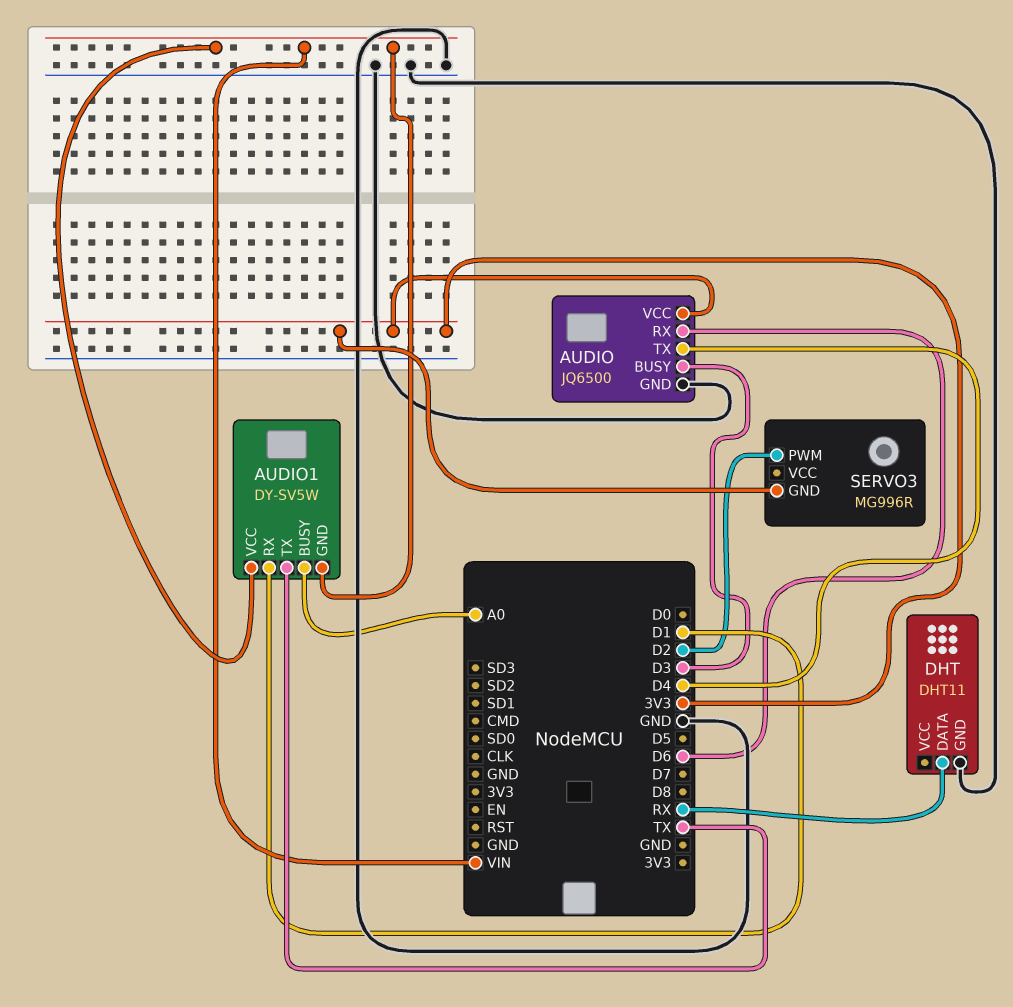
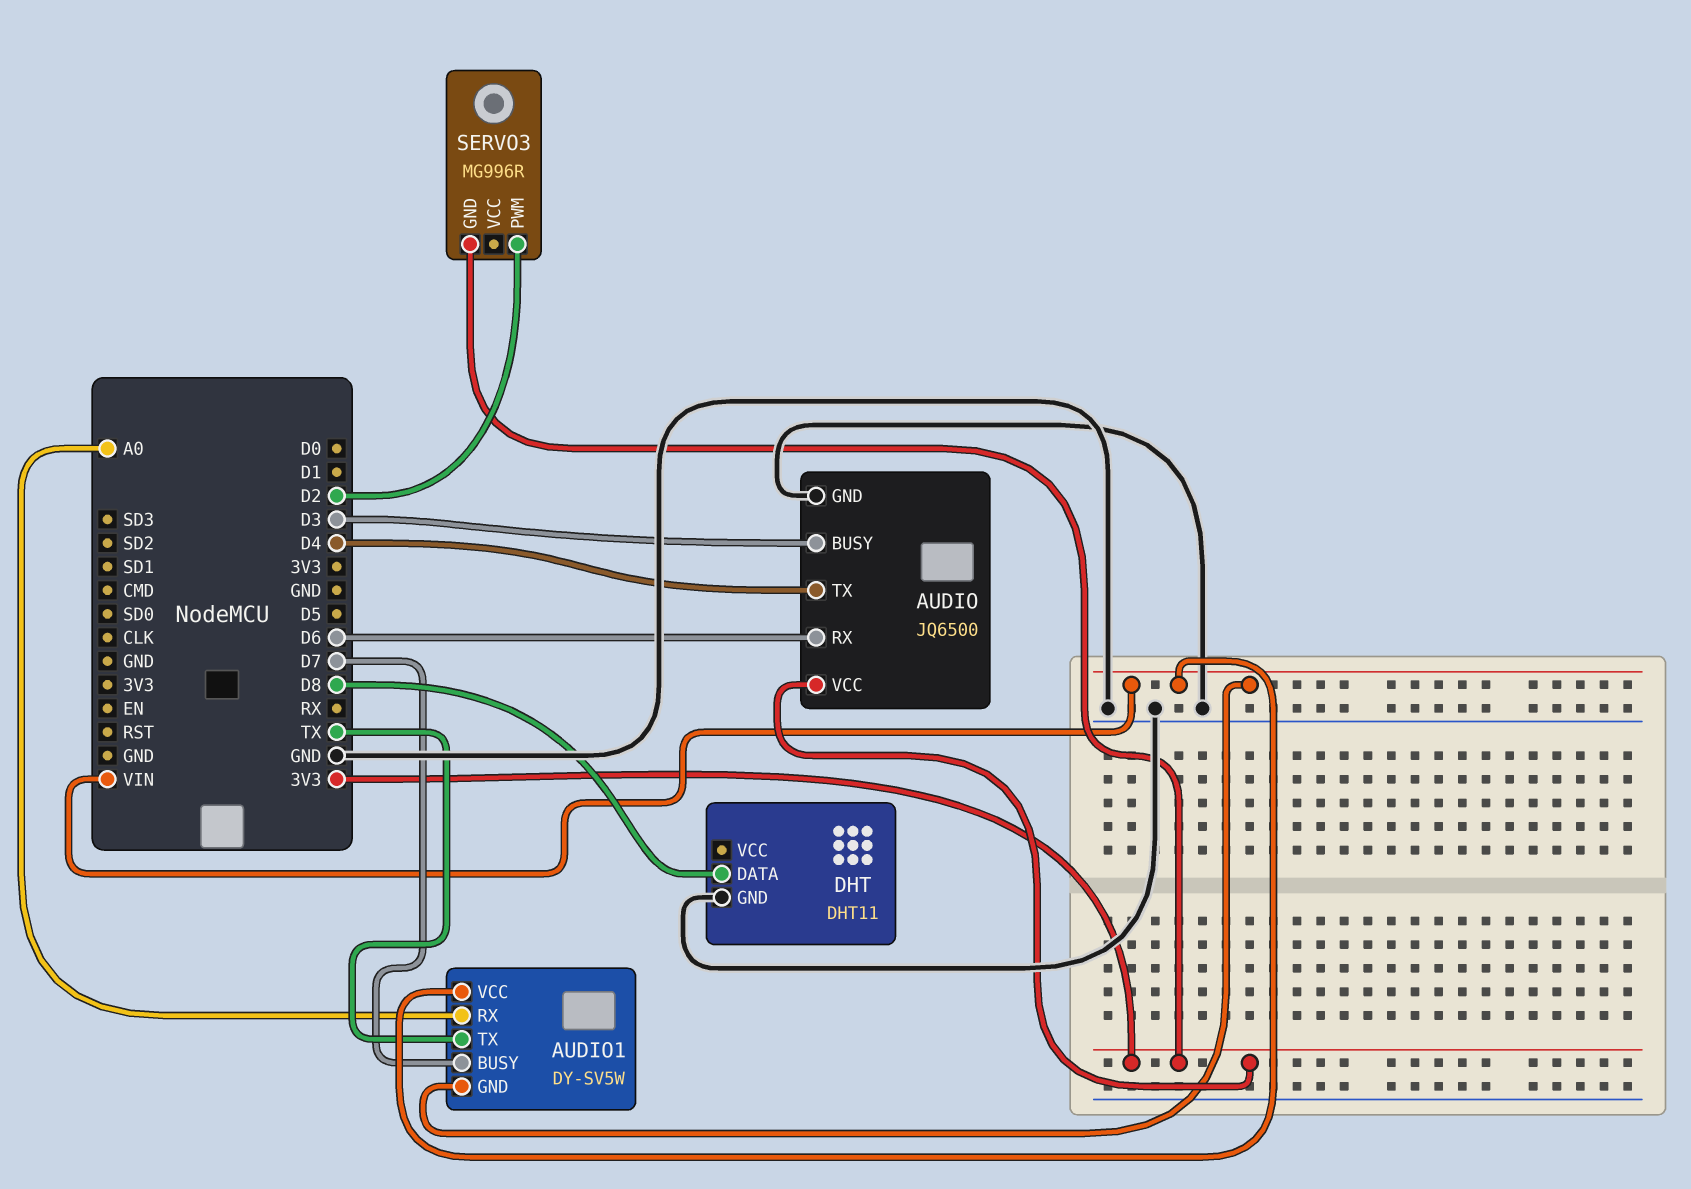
AUDIO1 pin BUSY: A0 -> D7
AUDIO1 pin RX: D1 -> A0
DHT pin DATA: RX -> D8

